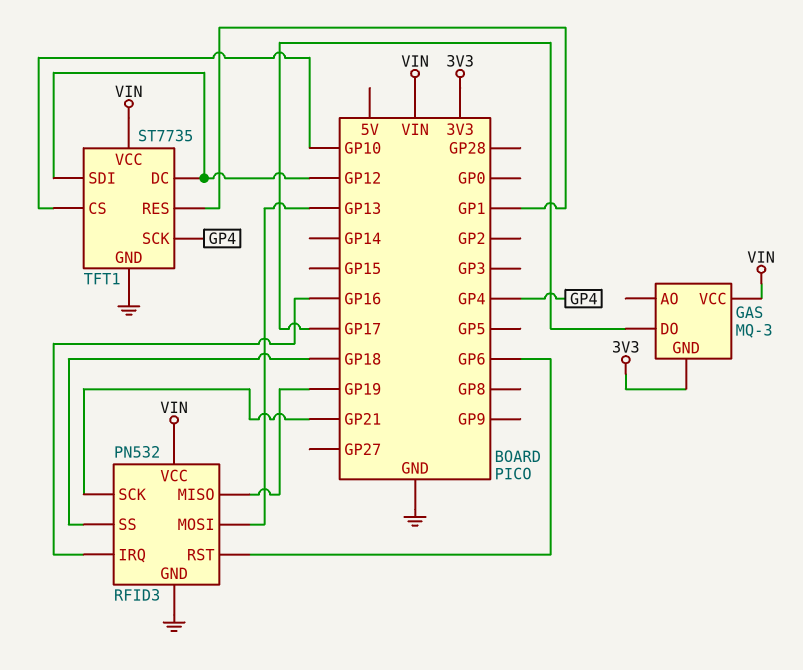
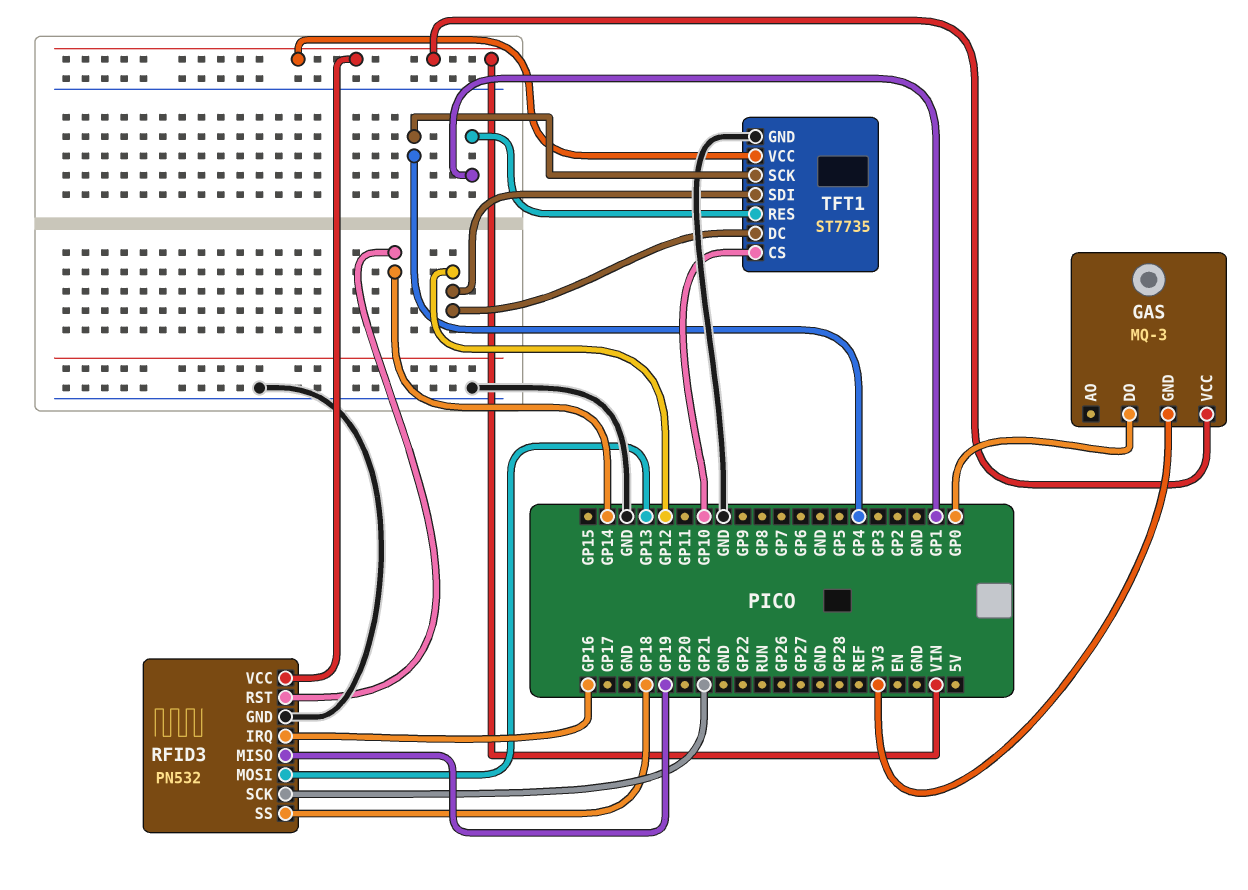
GAS pin DO: GP17 -> GP0
RFID3 pin RST: GP6 -> GP14

